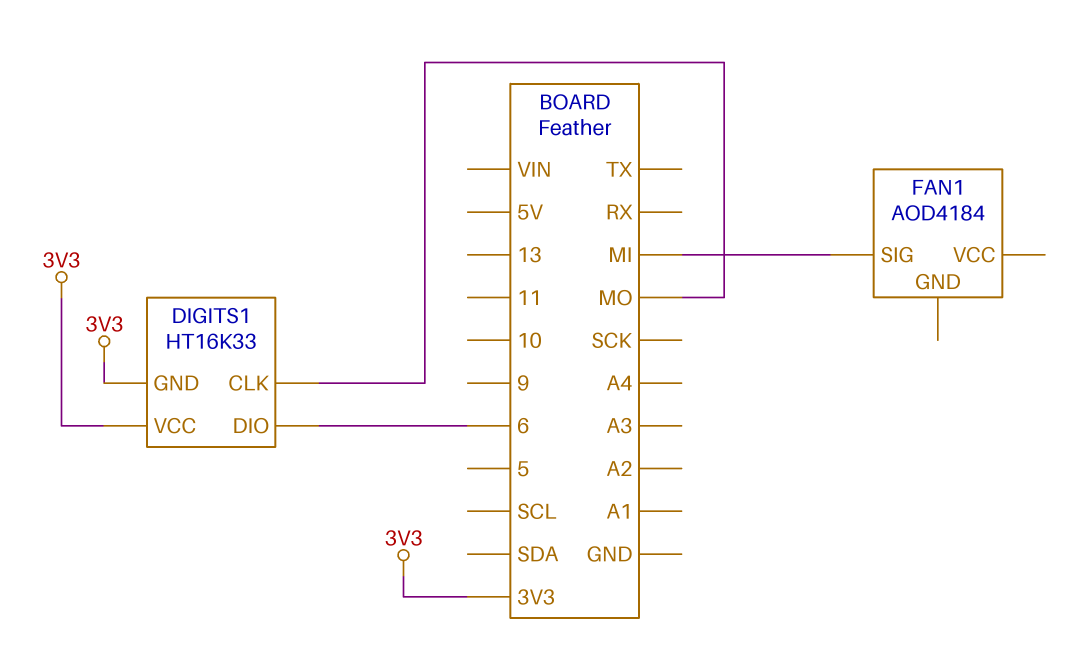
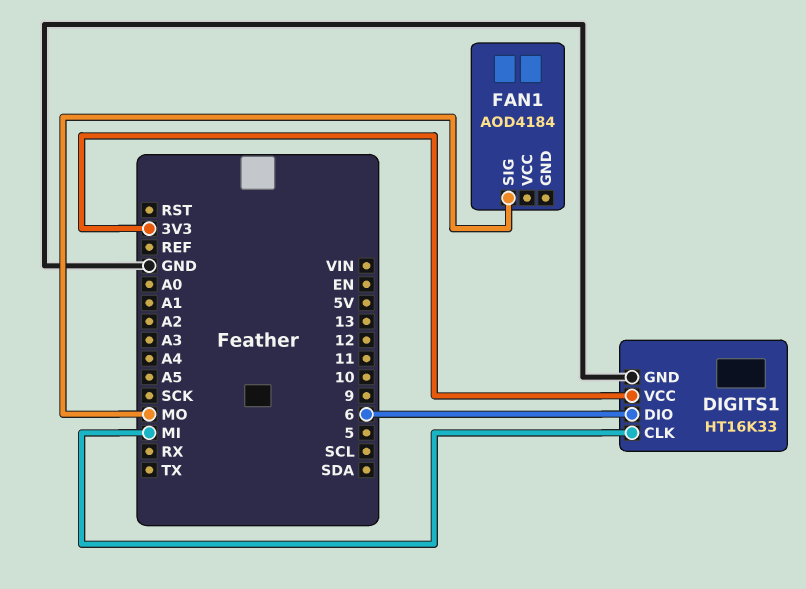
DIGITS1 pin CLK: MO -> MI
DIGITS1 pin GND: 3V3 -> GND
FAN1 pin SIG: MI -> MO

